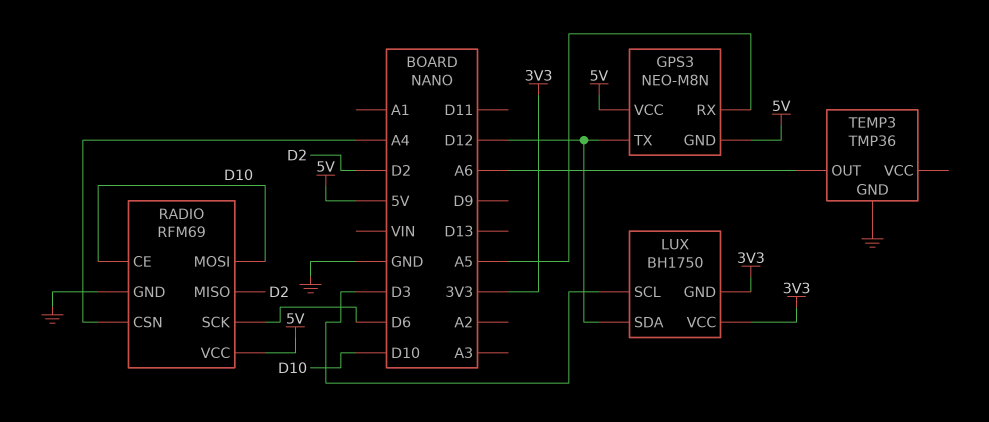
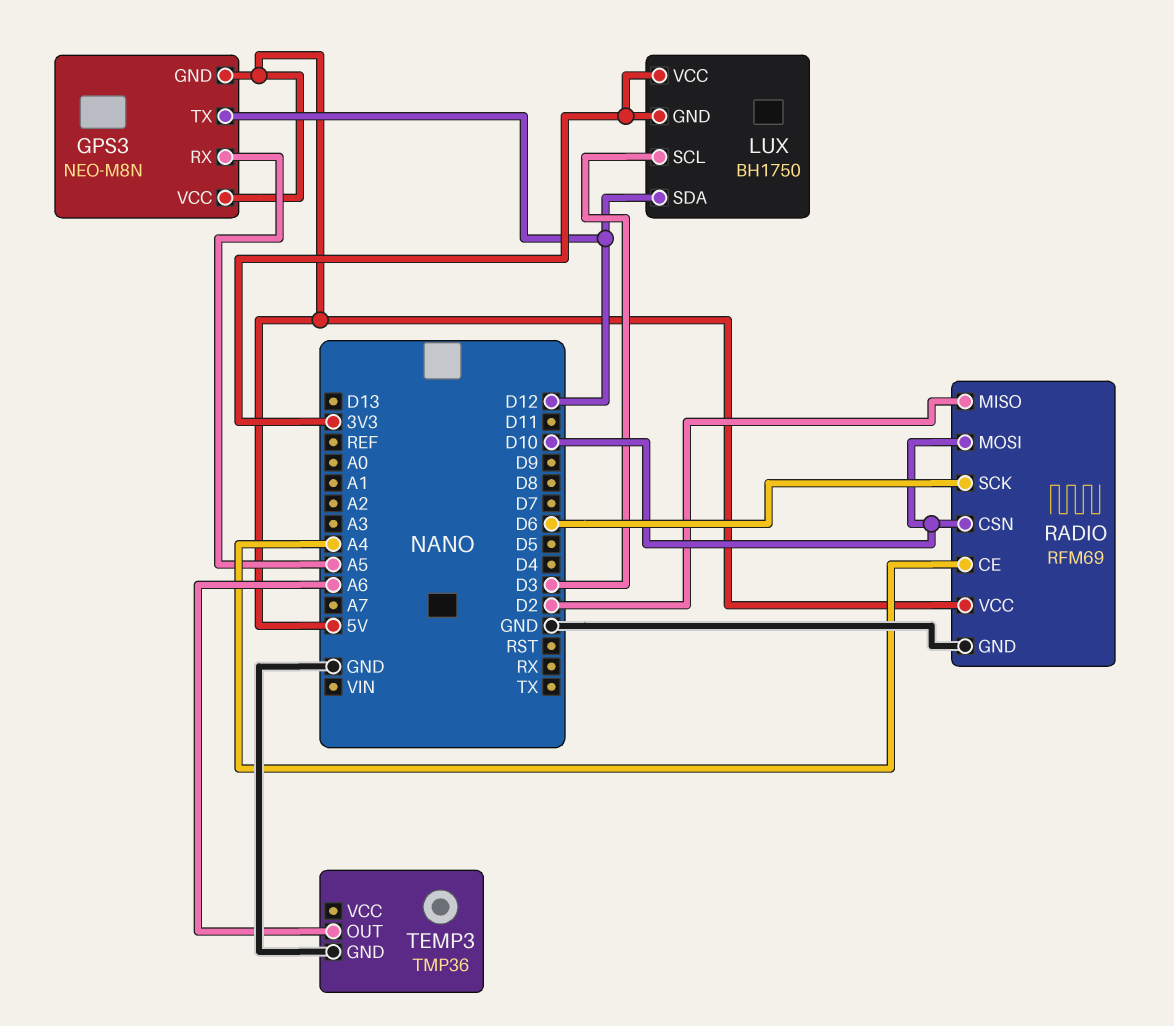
RADIO pin CE: D10 -> A4
RADIO pin CSN: A4 -> D10

